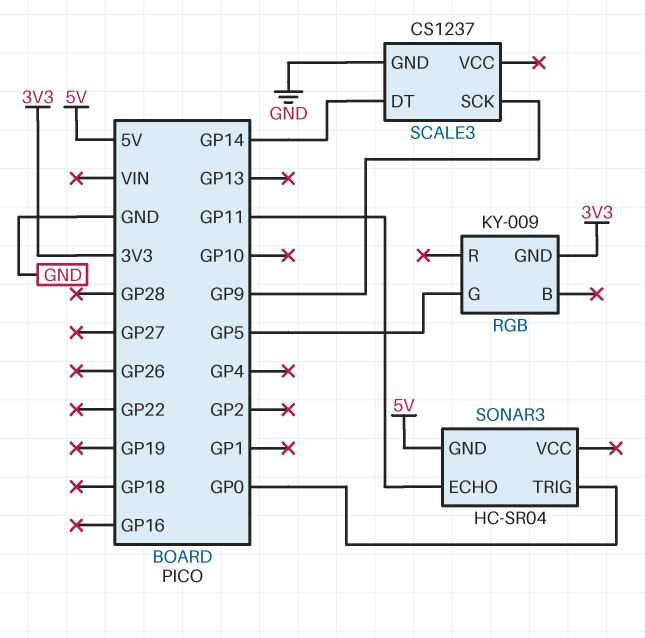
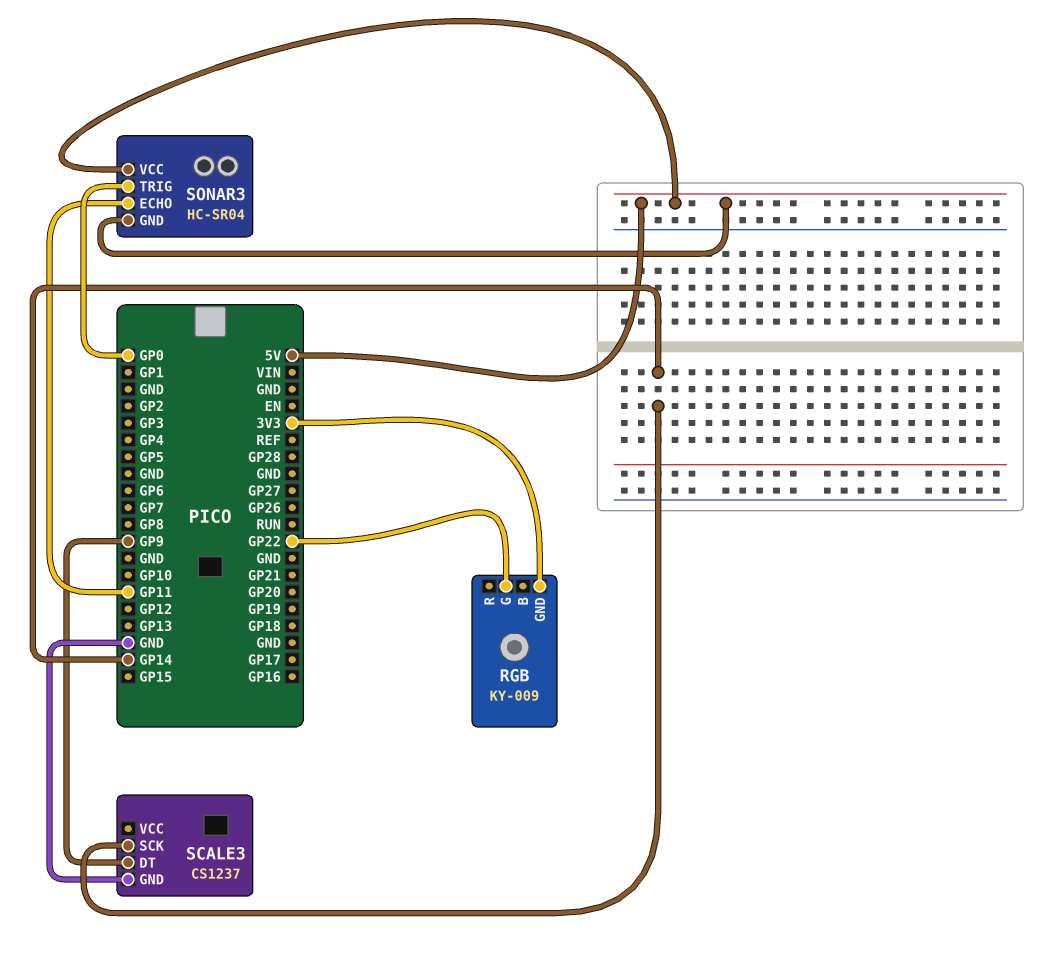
RGB pin G: GP5 -> GP22
SCALE3 pin DT: GP14 -> GP9
SCALE3 pin SCK: GP9 -> GP14
SONAR3 pin VCC: none -> 5V

